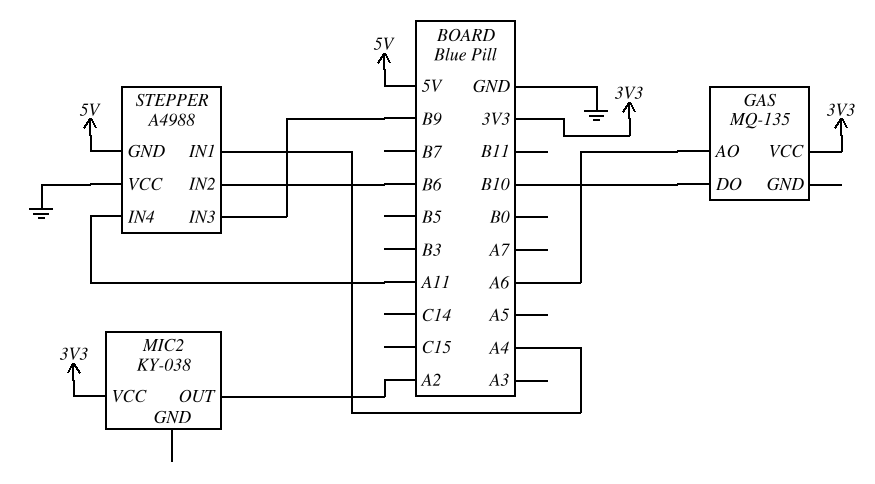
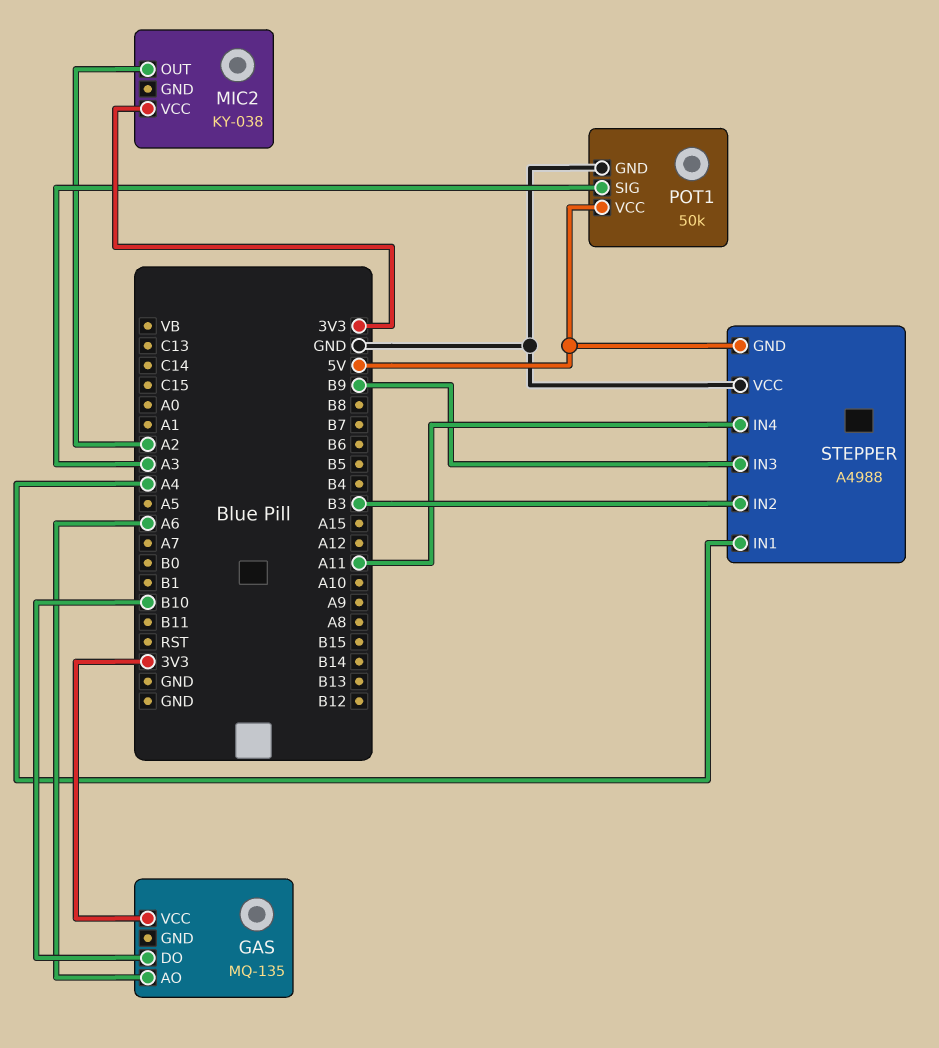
POT1: none -> 50k
POT1 pin GND: none -> GND
POT1 pin SIG: none -> A3
POT1 pin VCC: none -> 5V
STEPPER pin IN2: B6 -> B3

